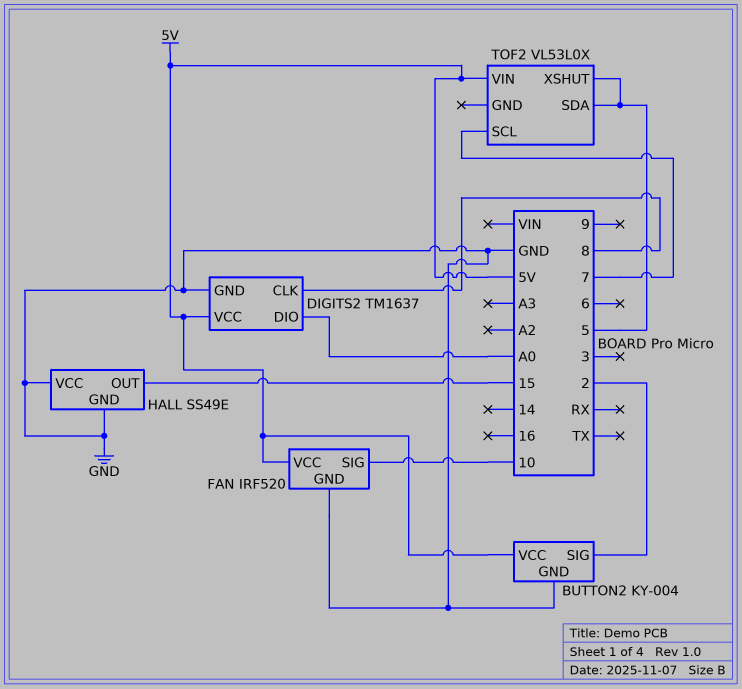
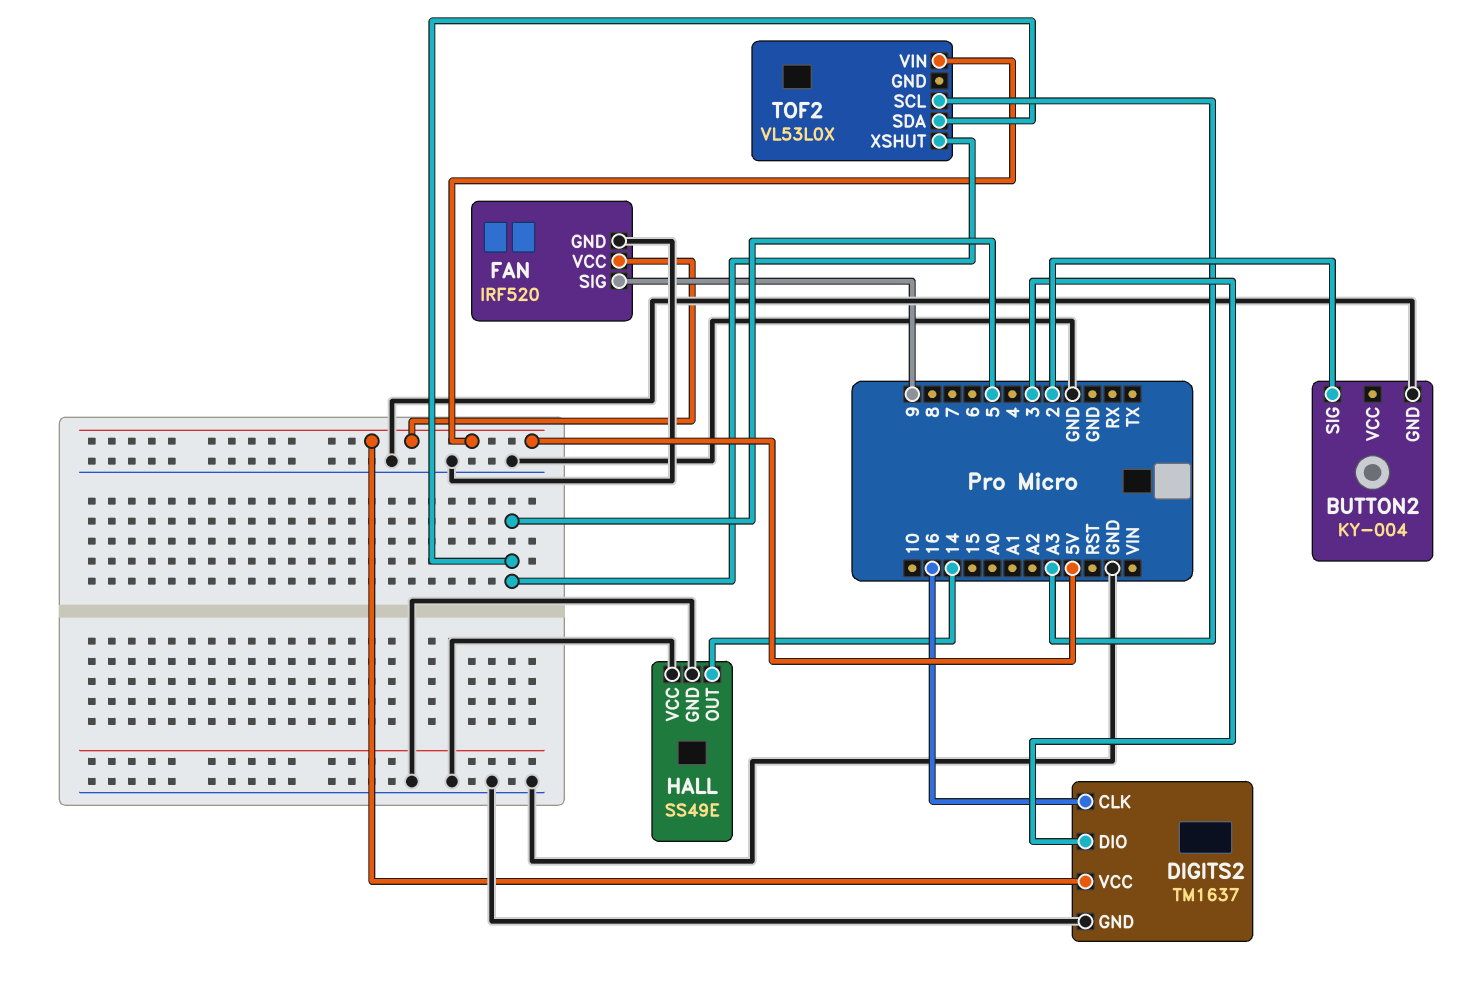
BUTTON2 pin VCC: 5V -> none
DIGITS2 pin CLK: 8 -> 16
DIGITS2 pin DIO: A0 -> 3
FAN pin SIG: 10 -> 9
HALL pin OUT: 15 -> 14
TOF2 pin SCL: 7 -> A3

